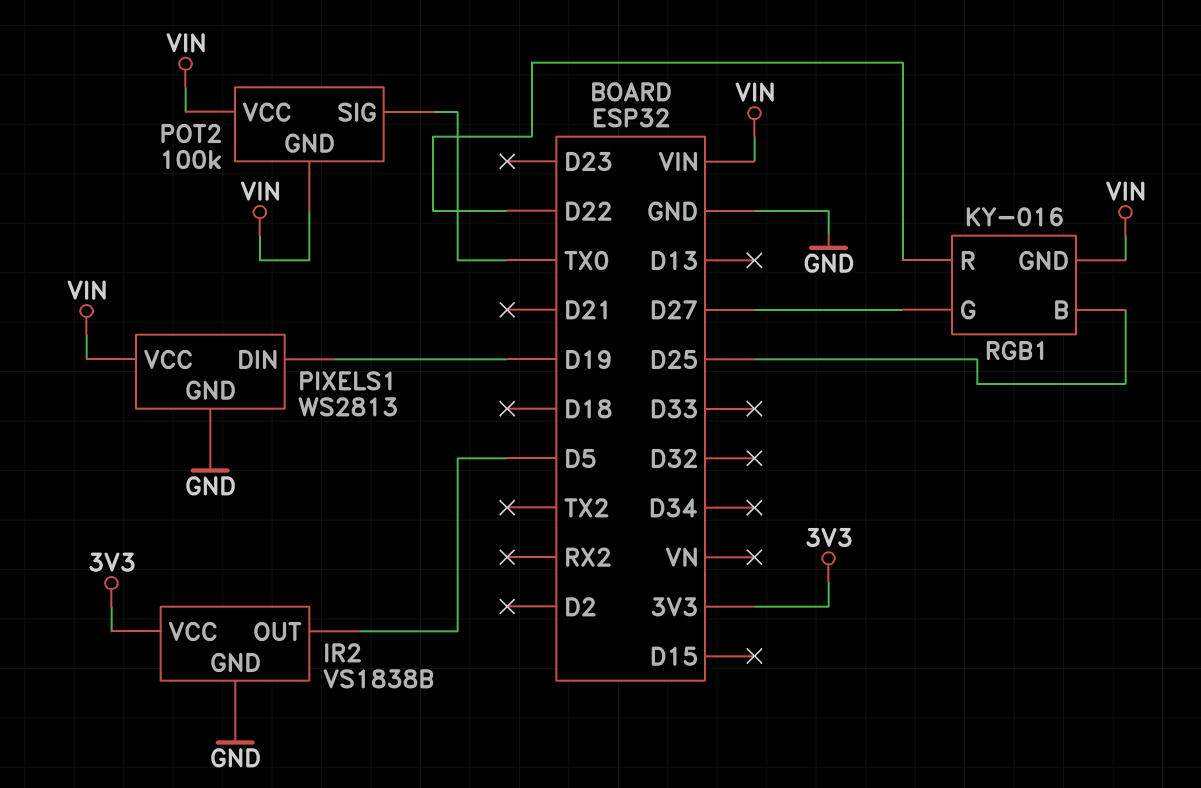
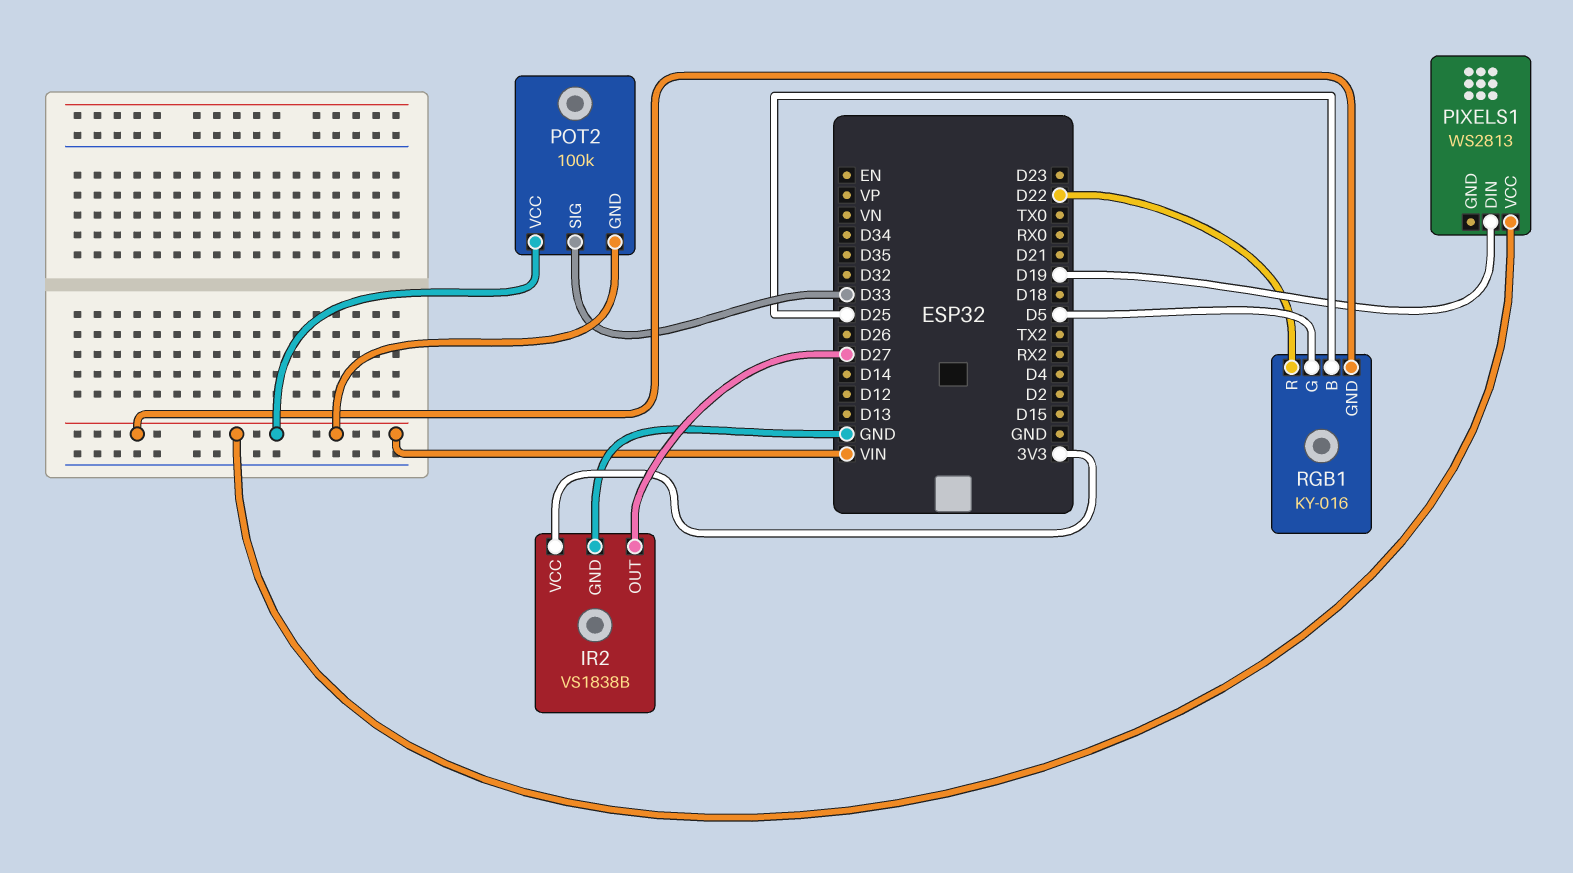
IR2 pin OUT: D5 -> D27
PIXELS1 pin GND: GND -> none
POT2 pin SIG: TX0 -> D33
RGB1 pin G: D27 -> D5

